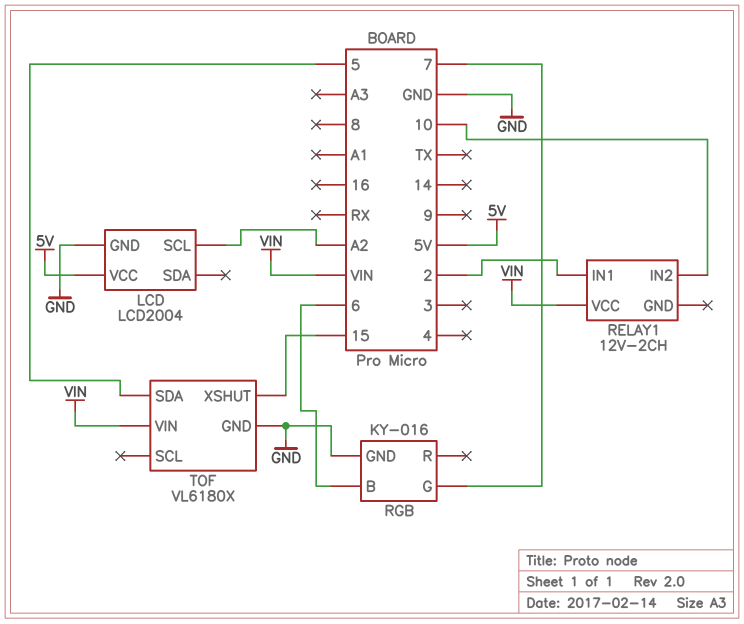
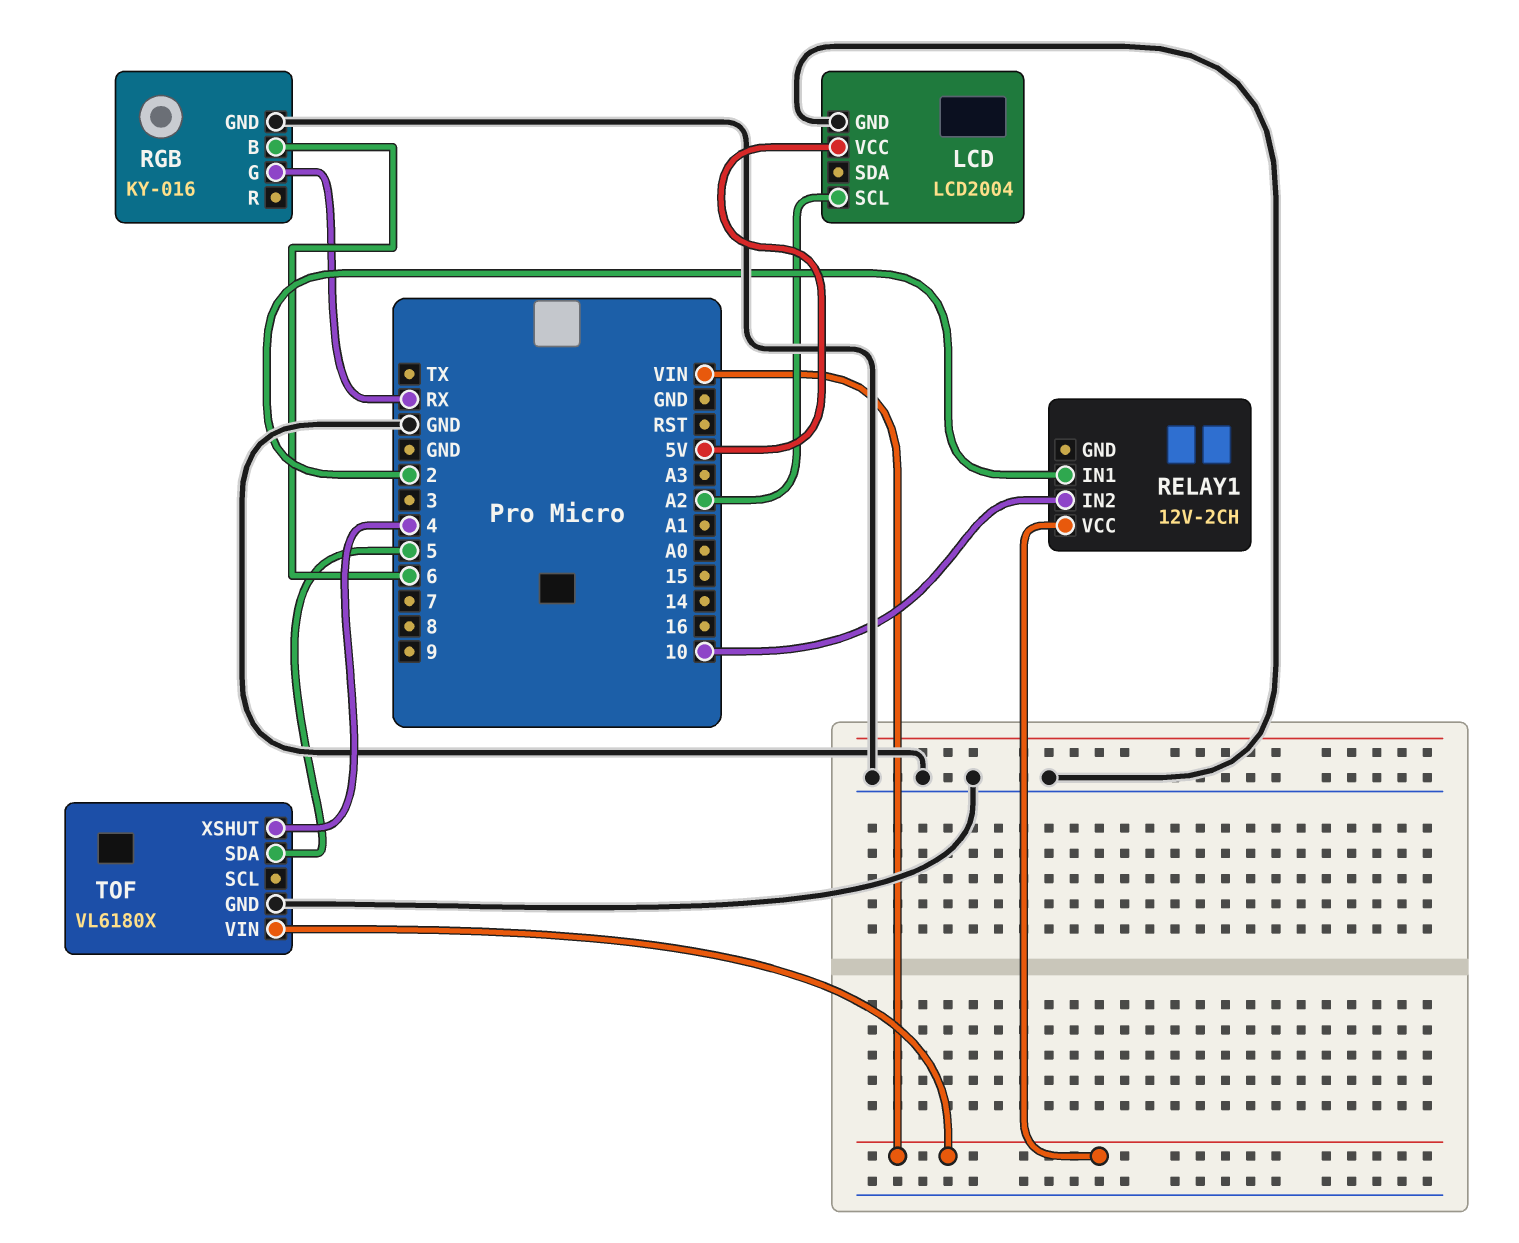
RGB pin G: 7 -> RX
TOF pin XSHUT: 15 -> 4

